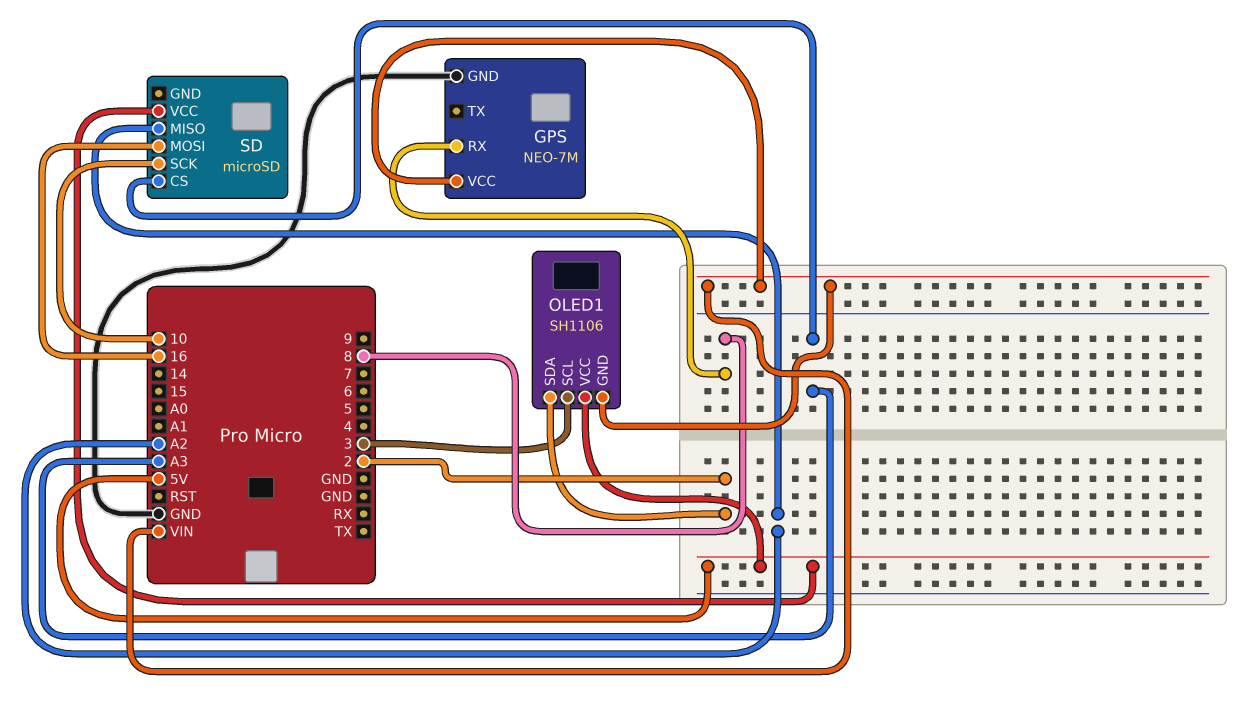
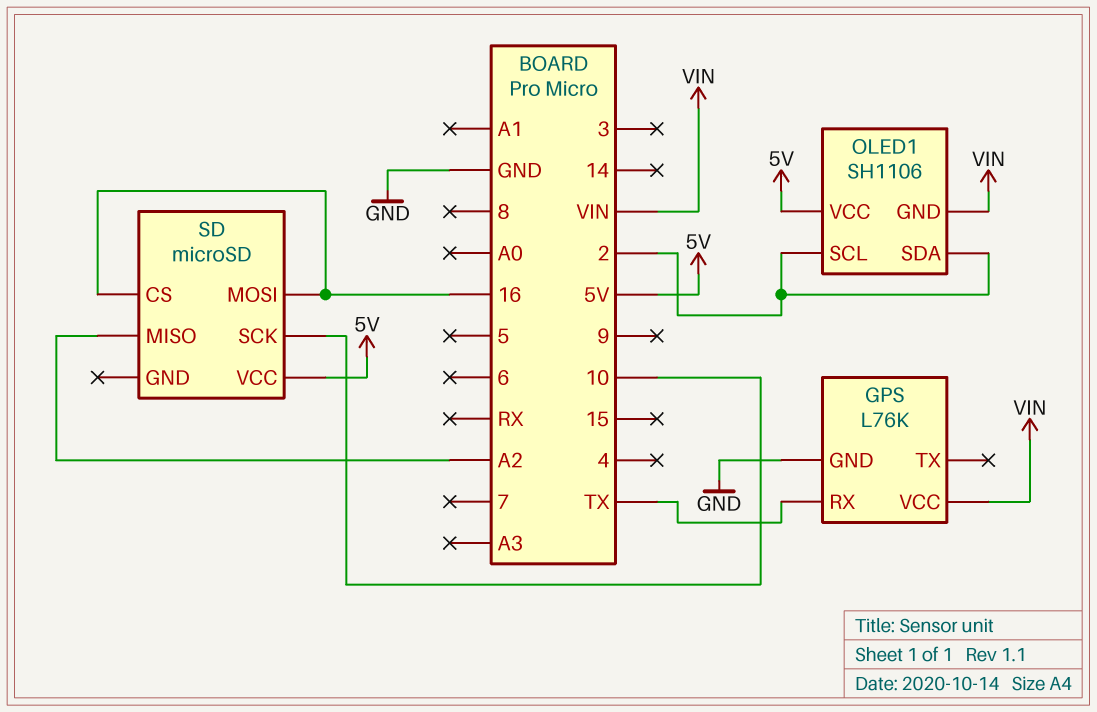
GPS: NEO-7M -> L76K
GPS pin RX: 8 -> TX
OLED1 pin SCL: 3 -> 2
SD pin CS: A3 -> 16

